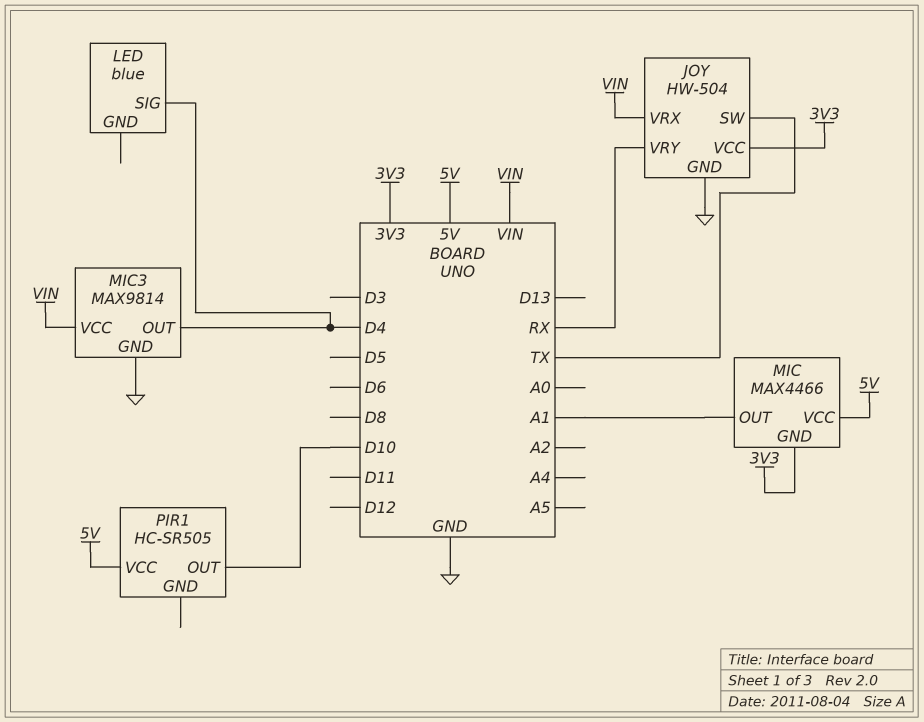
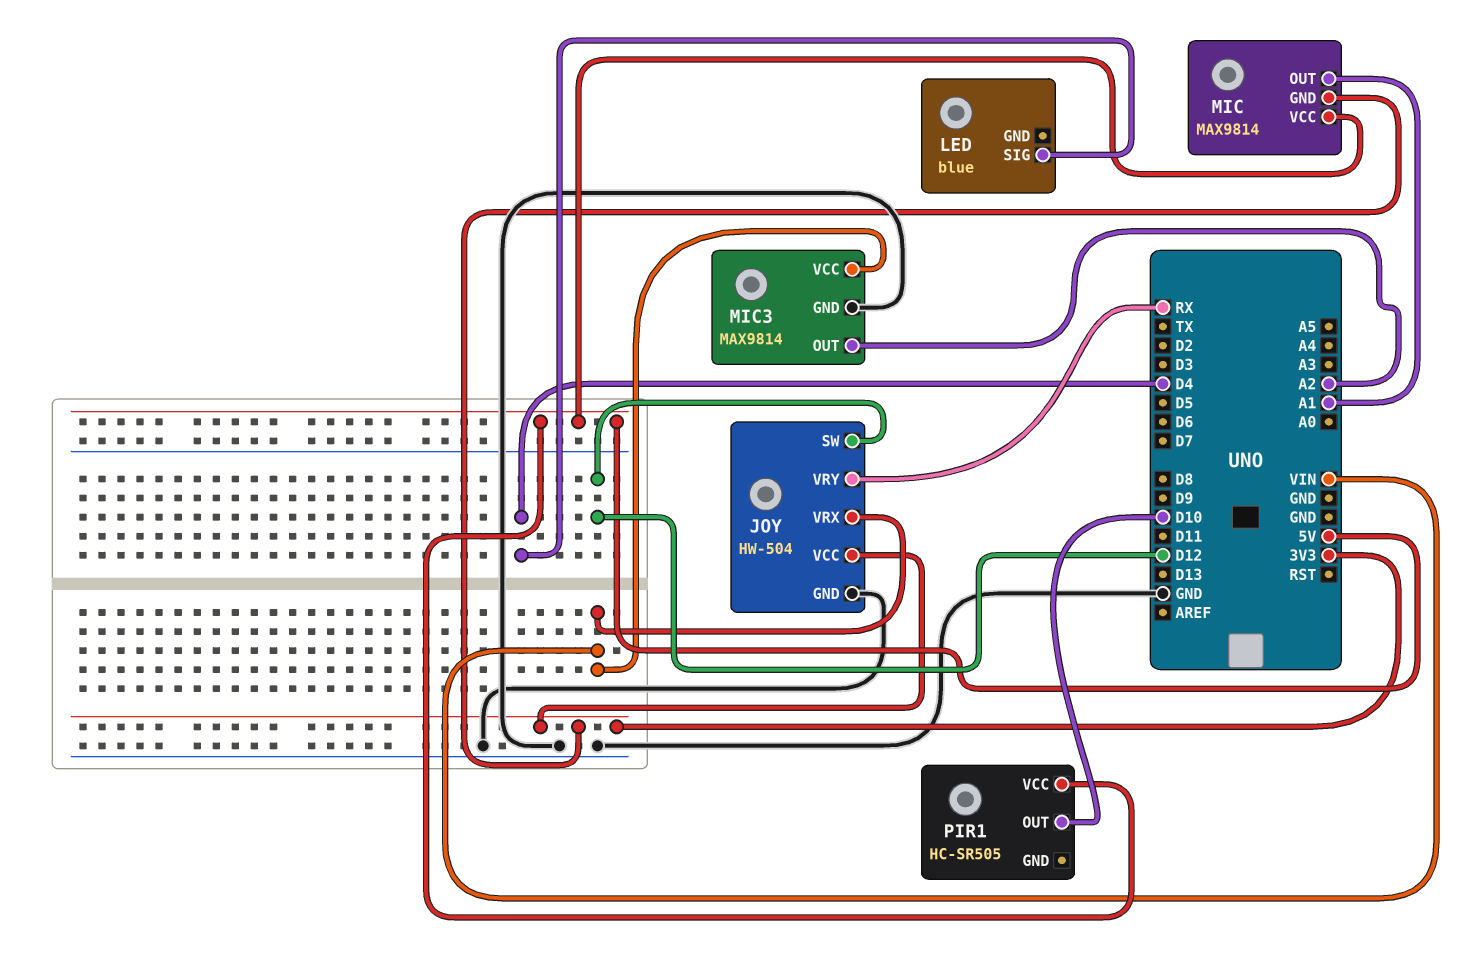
JOY pin SW: TX -> D12
MIC: MAX4466 -> MAX9814
MIC3 pin OUT: D4 -> A2

